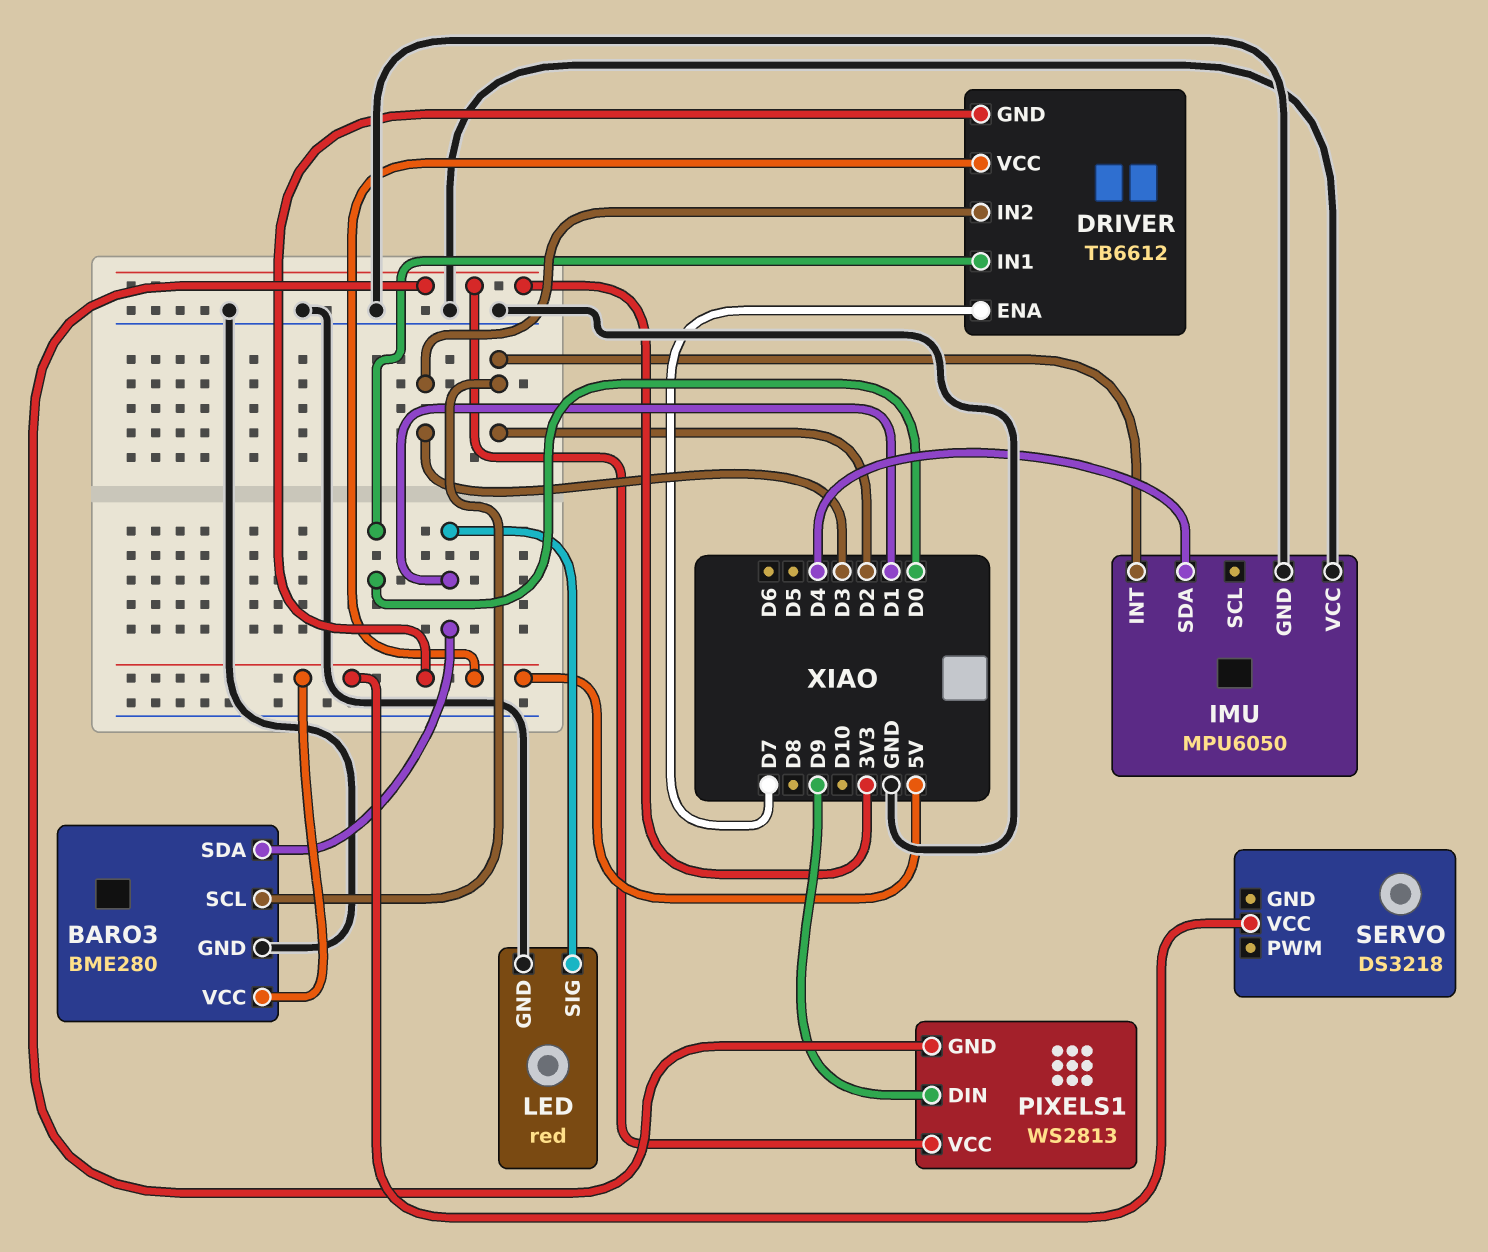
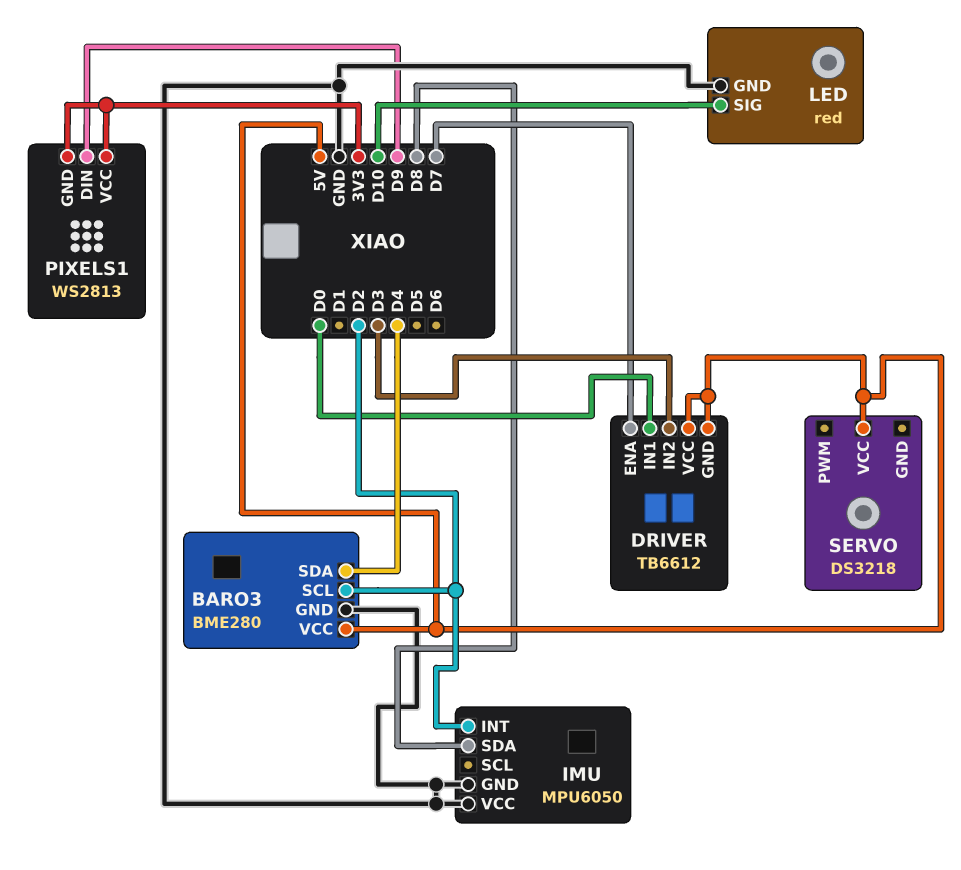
BARO3 pin SDA: D1 -> D4
IMU pin SDA: D4 -> D8
LED pin SIG: D1 -> D10

